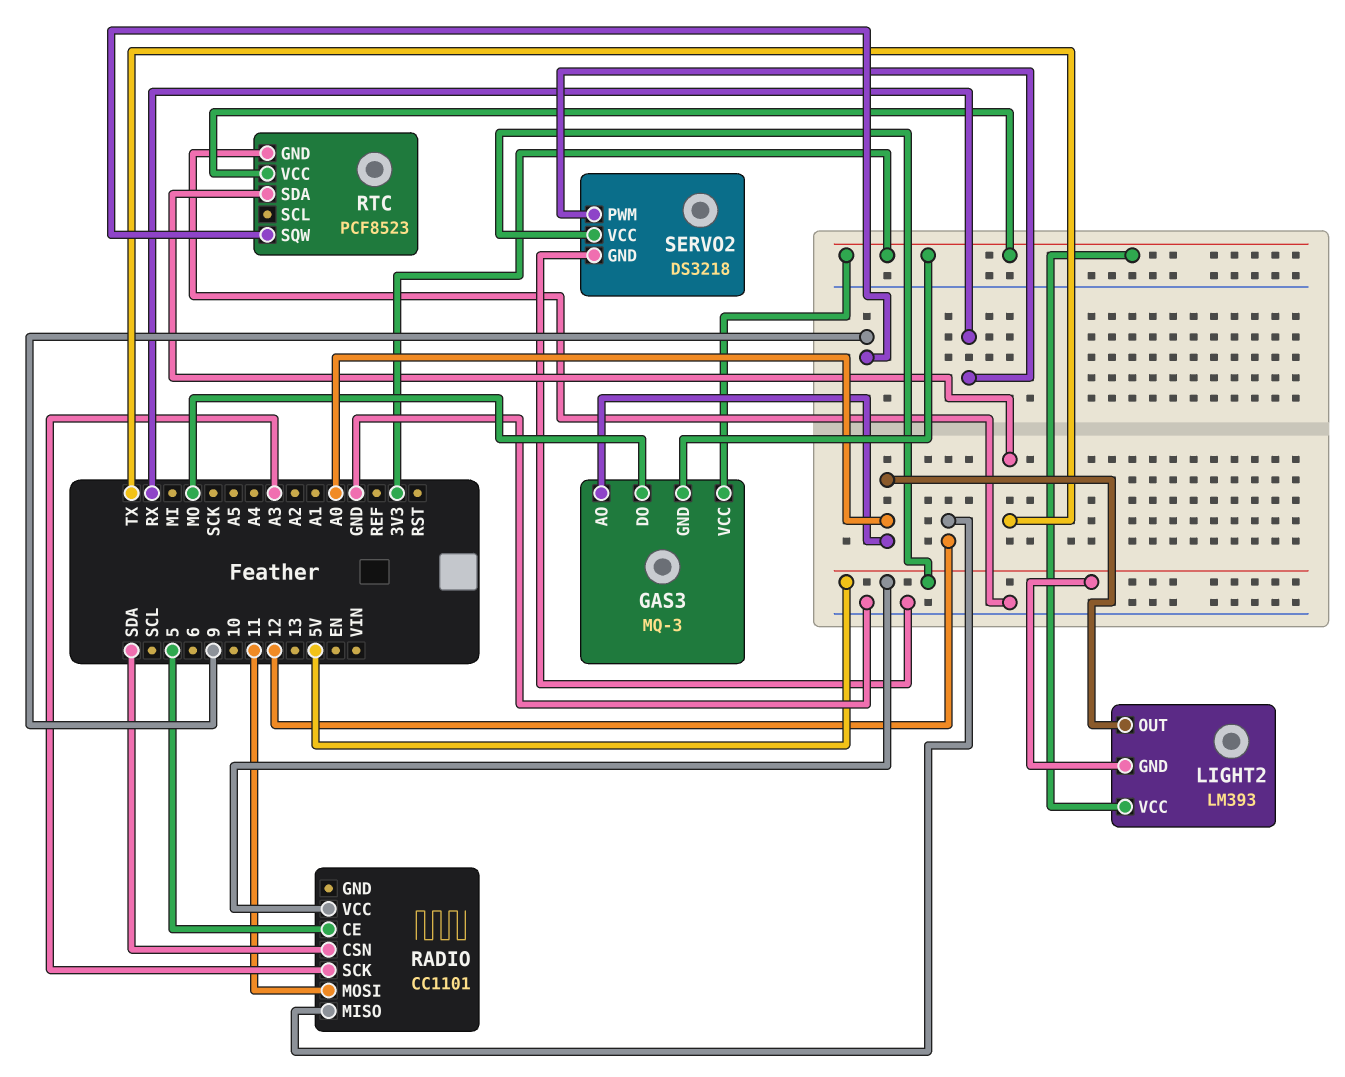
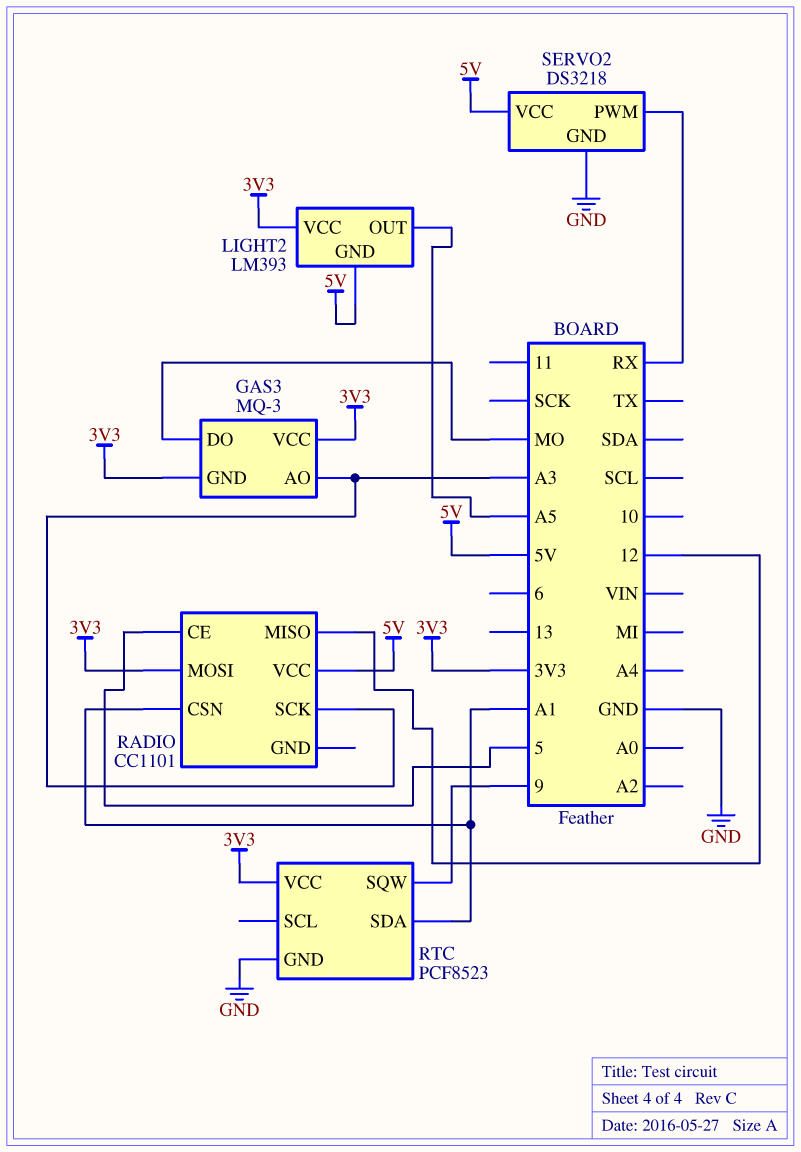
GAS3 pin AO: A0 -> A3
LIGHT2 pin OUT: A0 -> A5
RADIO pin CSN: SDA -> A1
RADIO pin MOSI: 11 -> 3V3
RTC pin SDA: TX -> A1

